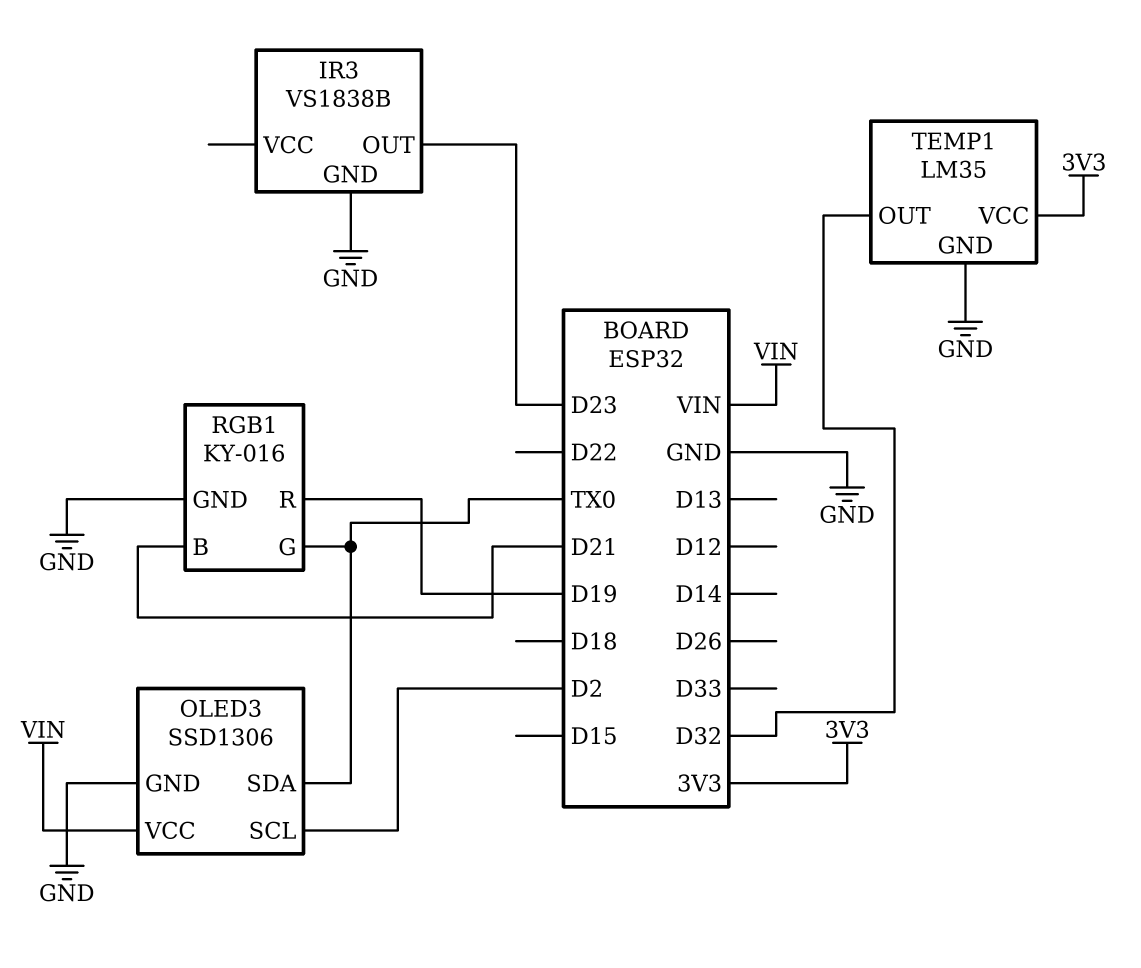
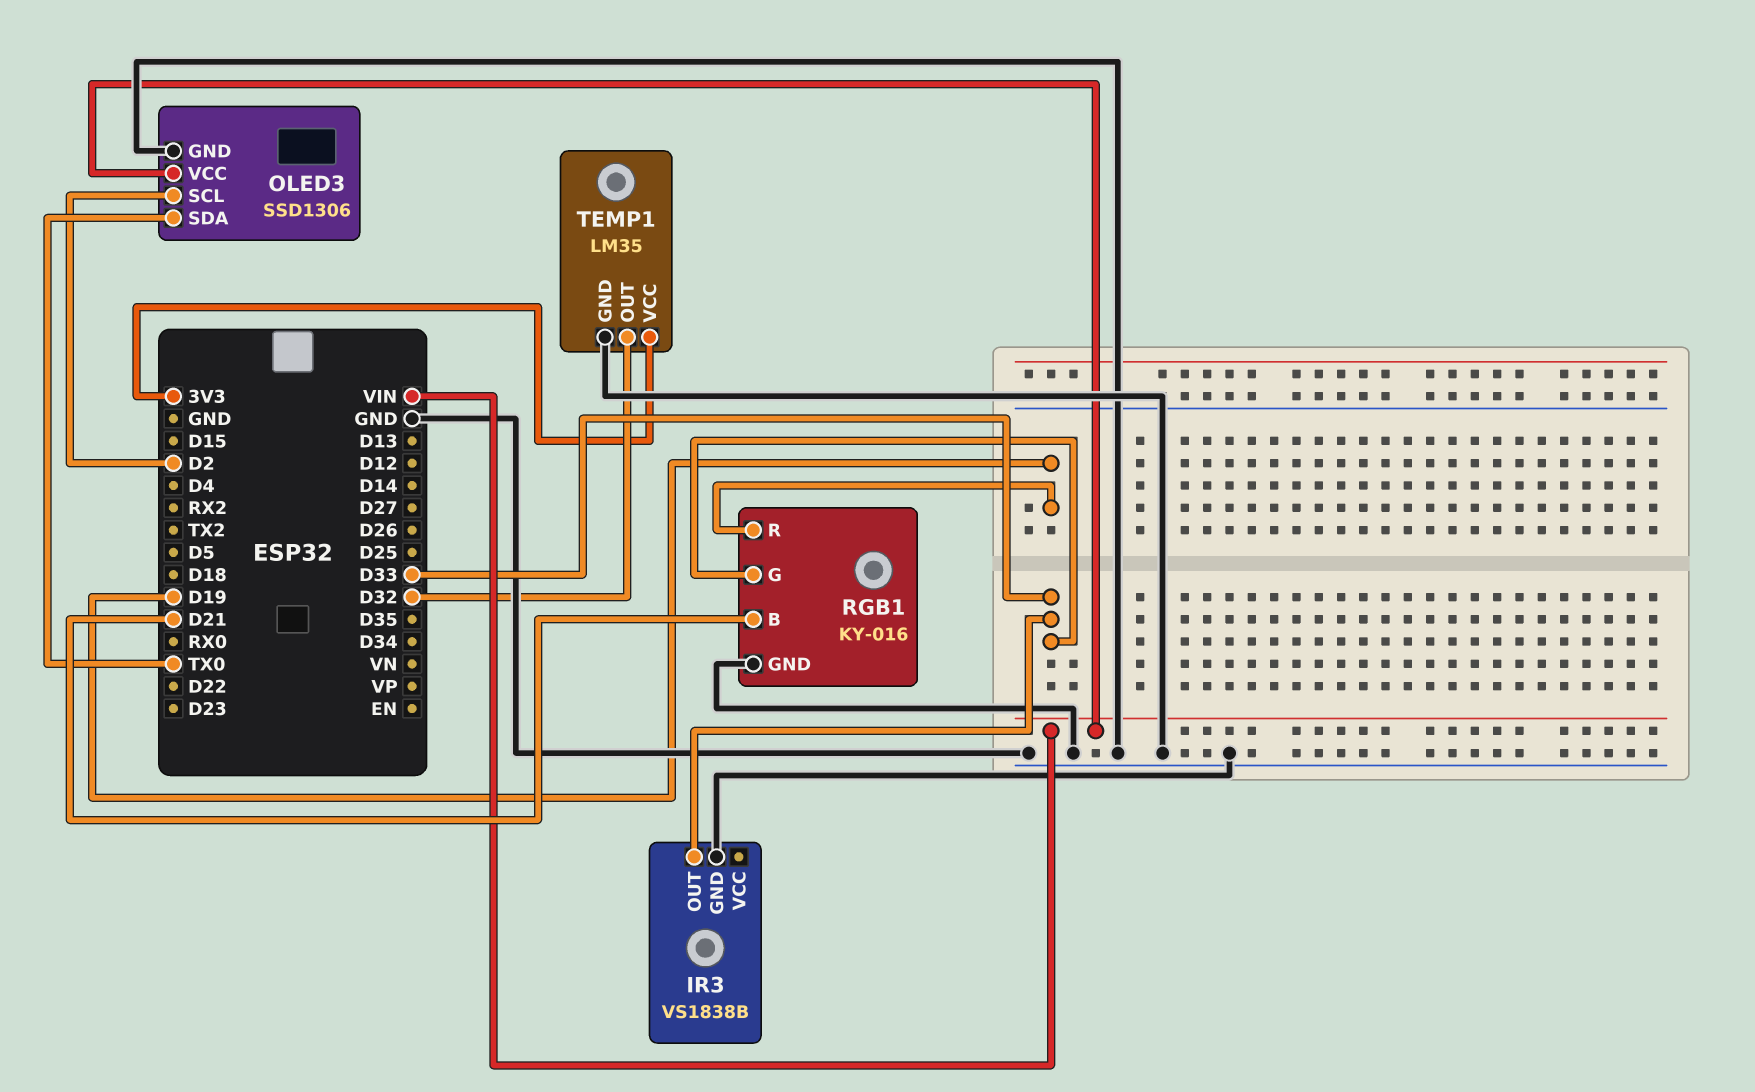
IR3 pin OUT: D23 -> D33
RGB1 pin G: TX0 -> D33

